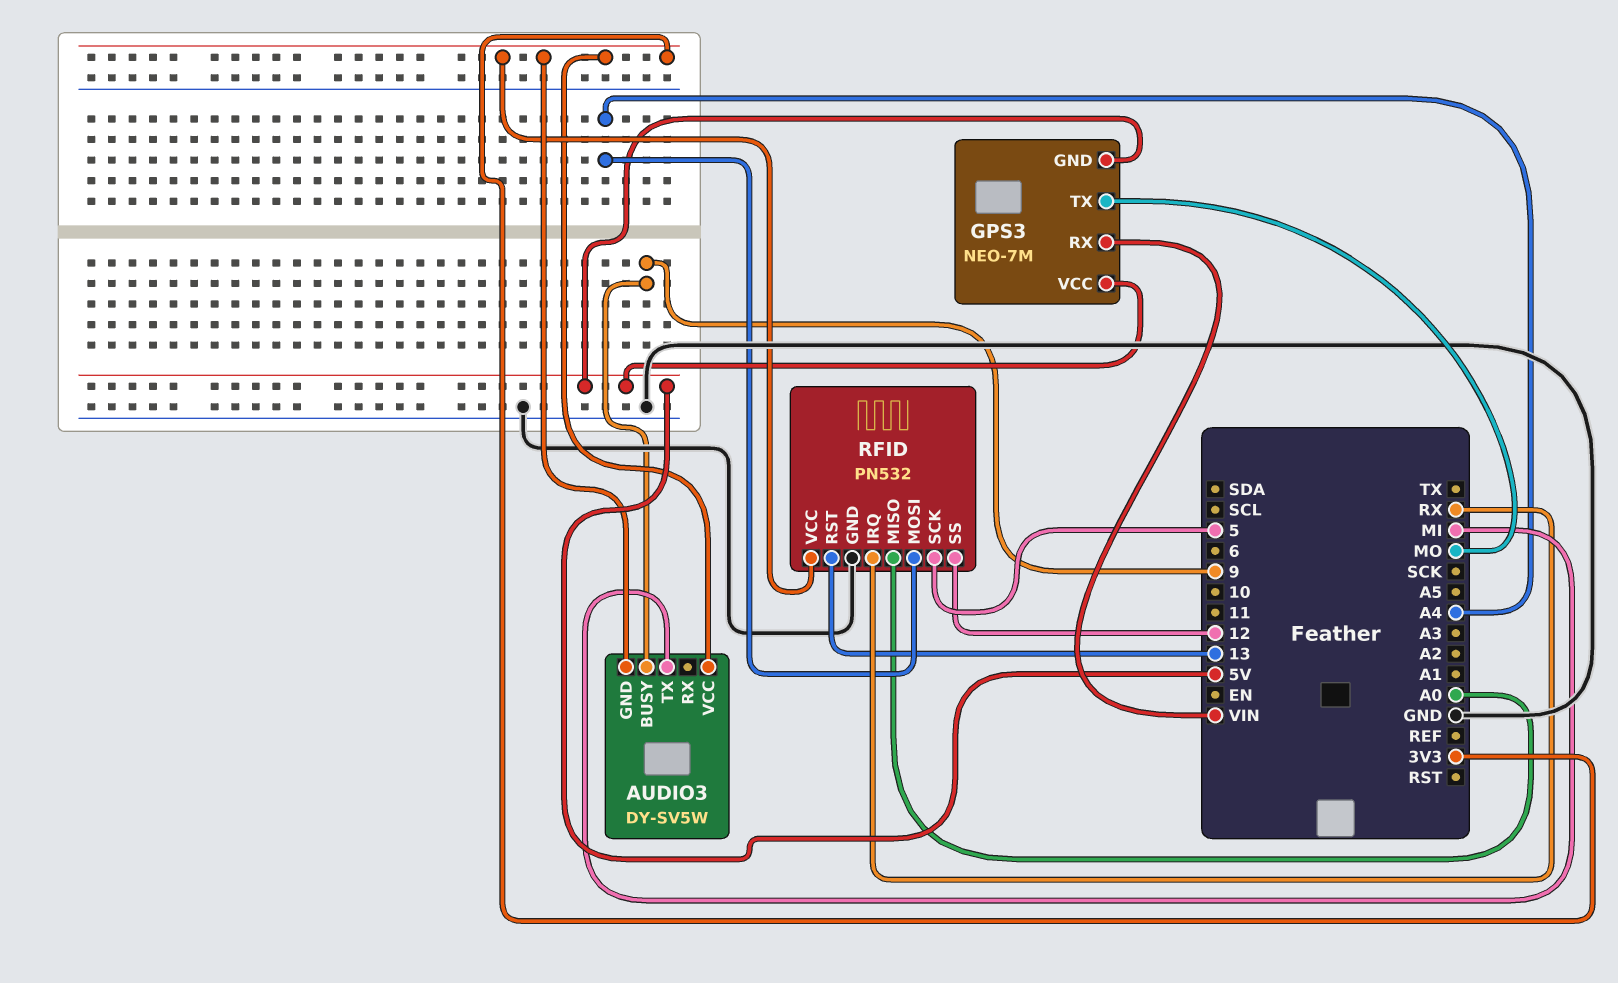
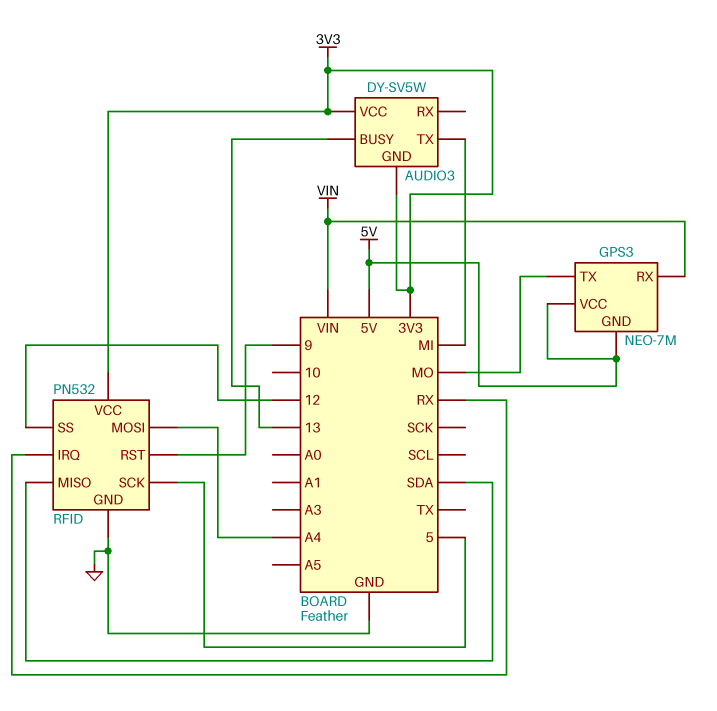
AUDIO3 pin BUSY: 9 -> 13
RFID pin MISO: A0 -> SDA
RFID pin RST: 13 -> 9

